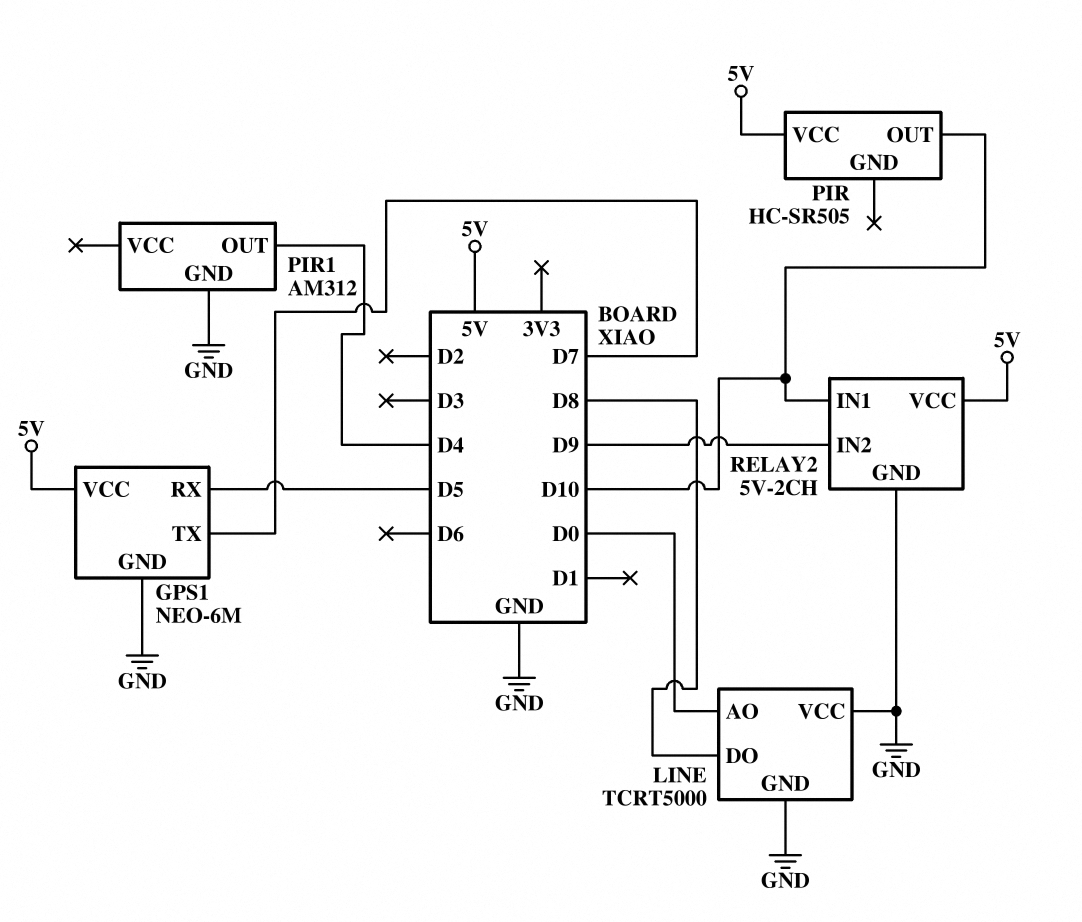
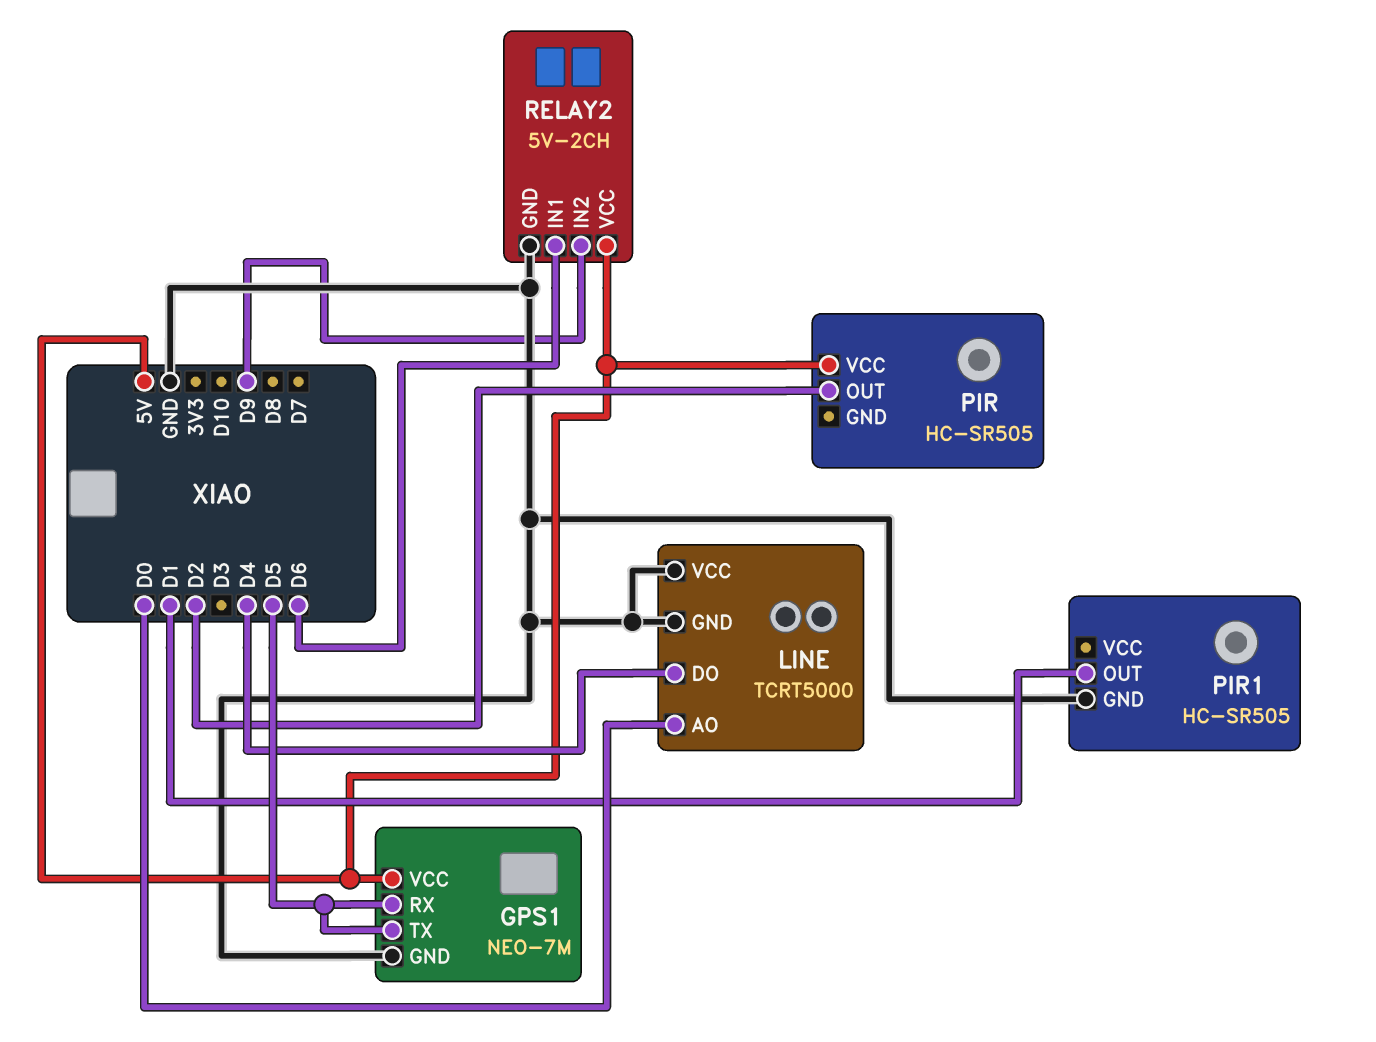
GPS1: NEO-6M -> NEO-7M
GPS1 pin TX: D7 -> D5
LINE pin DO: D8 -> D4
PIR pin OUT: D10 -> D2
PIR1: AM312 -> HC-SR505
PIR1 pin OUT: D4 -> D1
RELAY2 pin IN1: D10 -> D6

